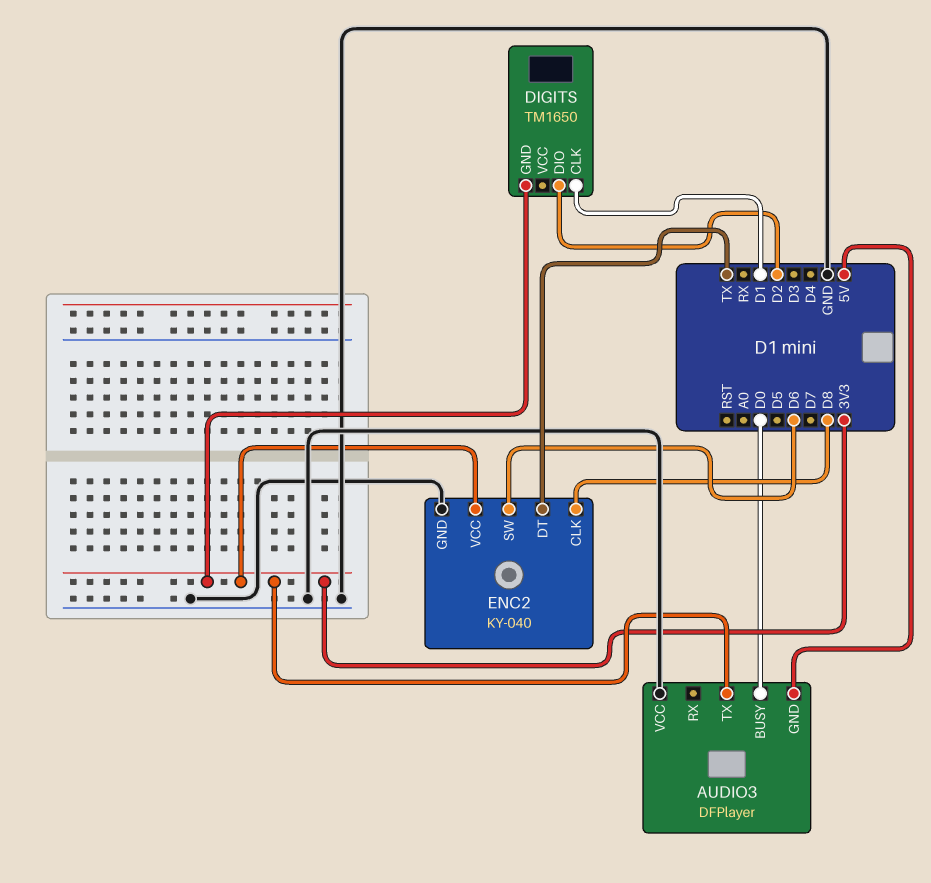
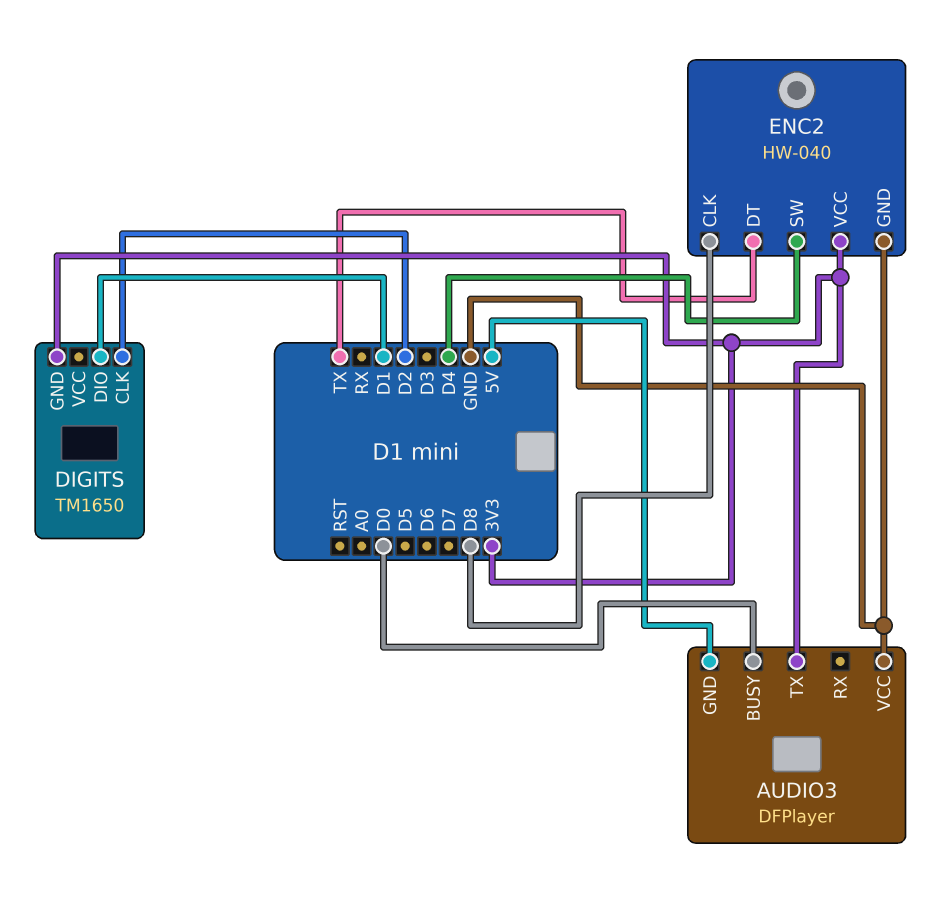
DIGITS pin CLK: D1 -> D2
DIGITS pin DIO: D2 -> D1
ENC2: KY-040 -> HW-040
ENC2 pin SW: D6 -> D4

